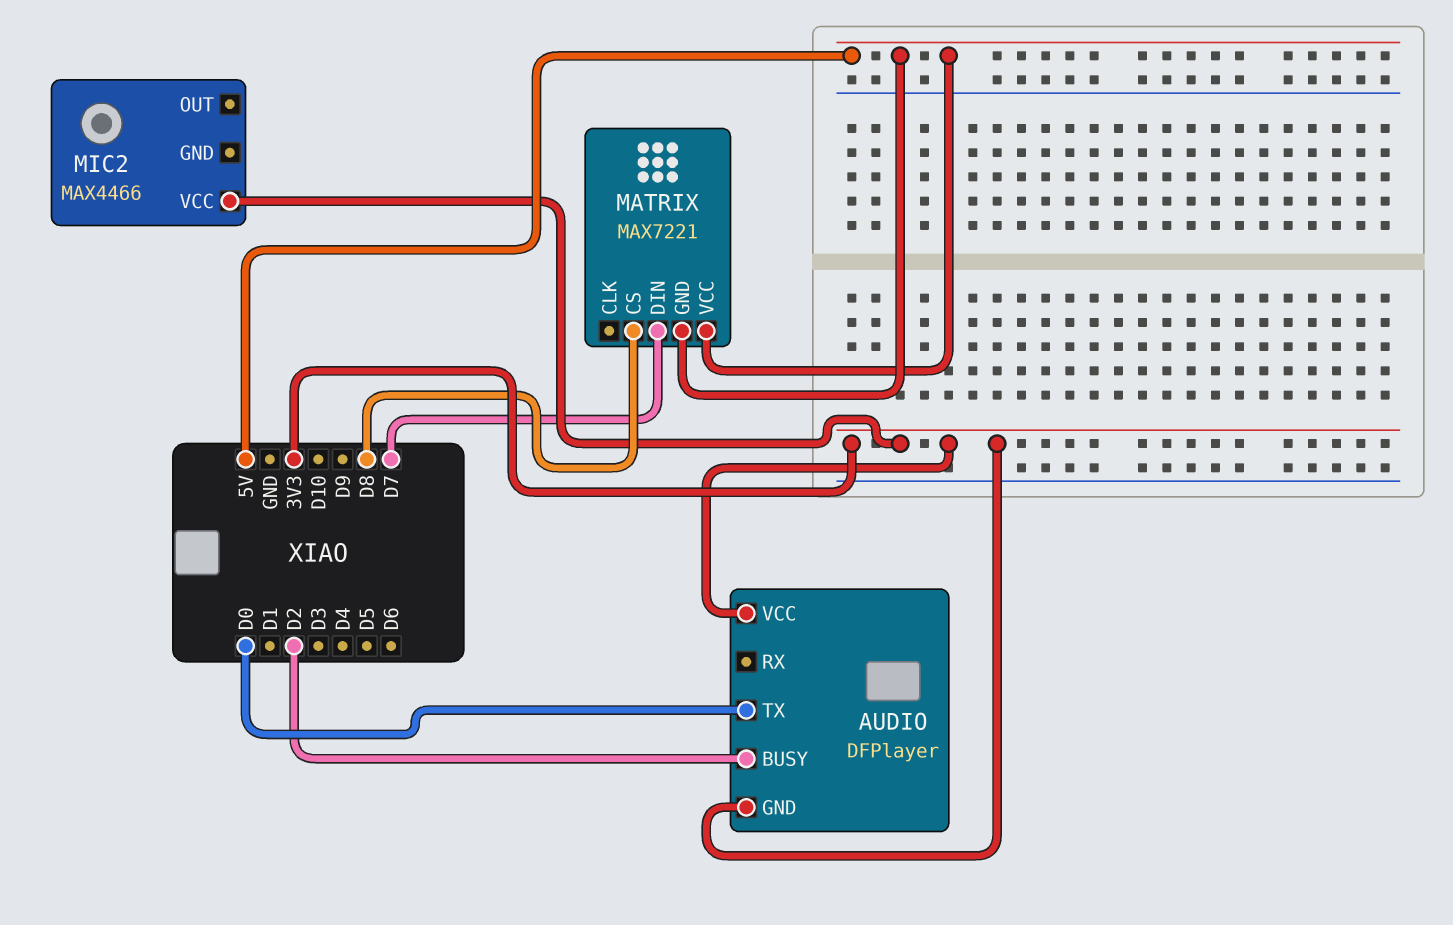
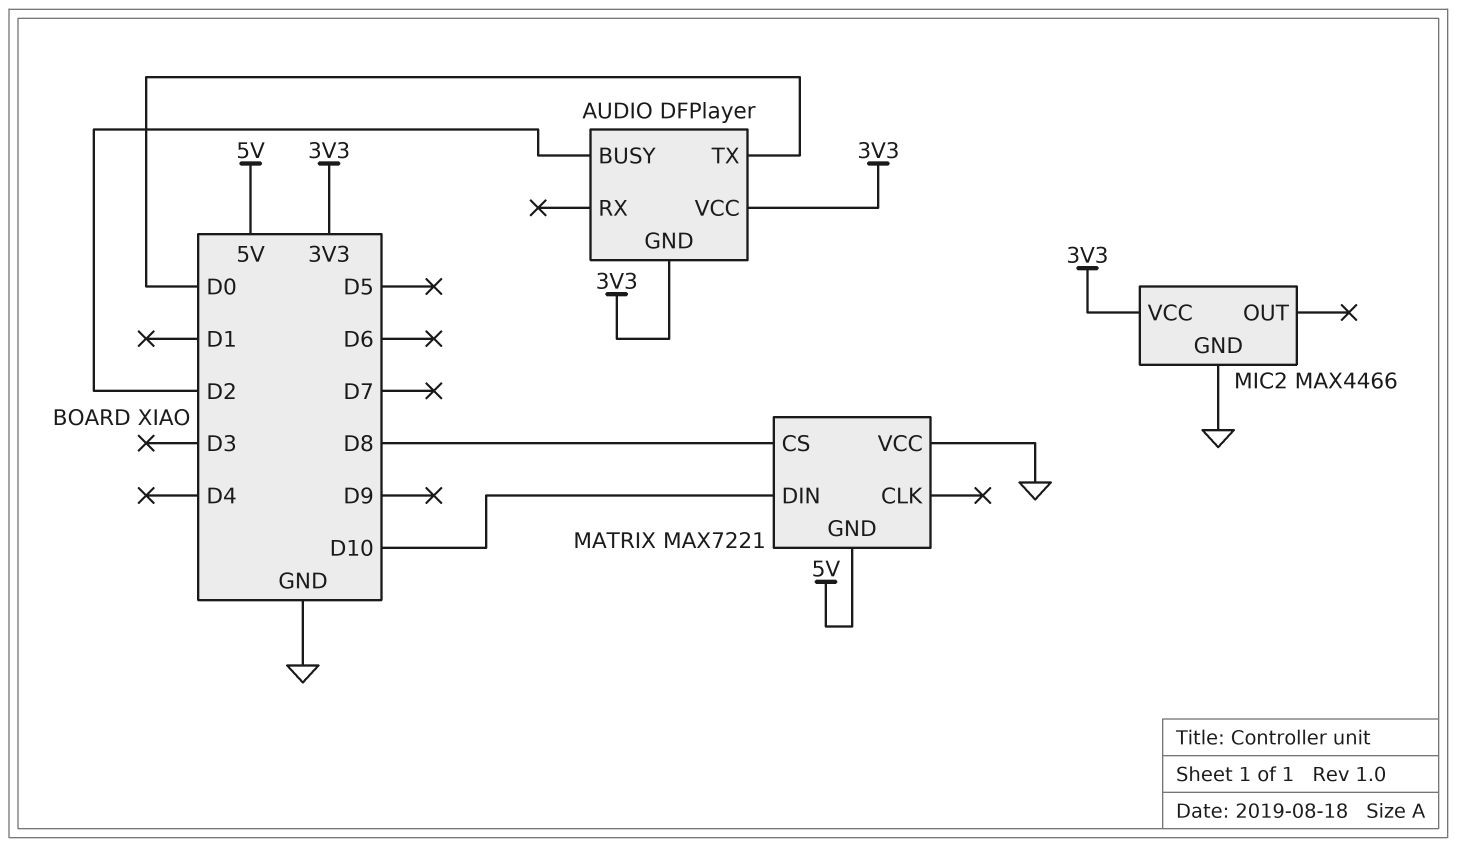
MATRIX pin DIN: D7 -> D10
MATRIX pin VCC: 5V -> GND
MIC2 pin GND: none -> GND

